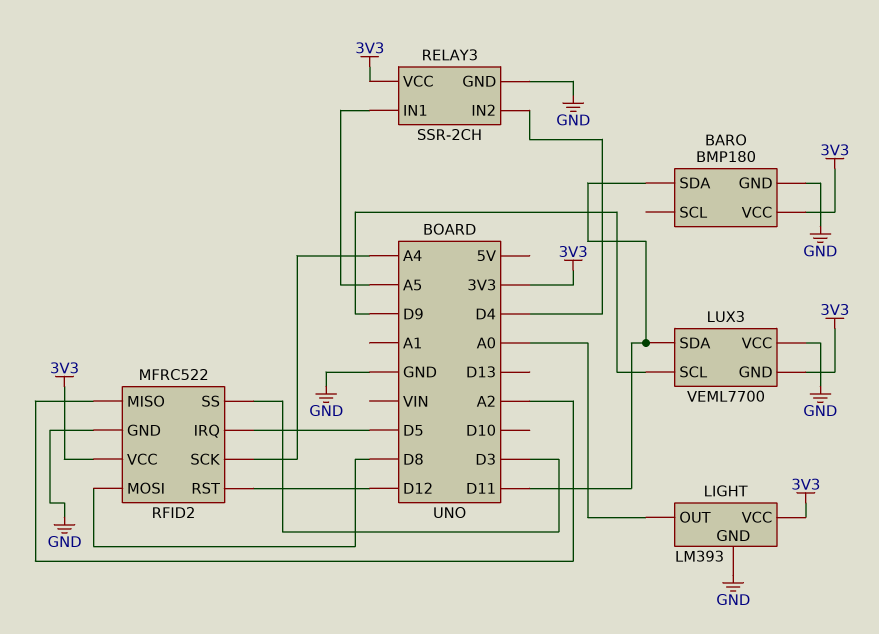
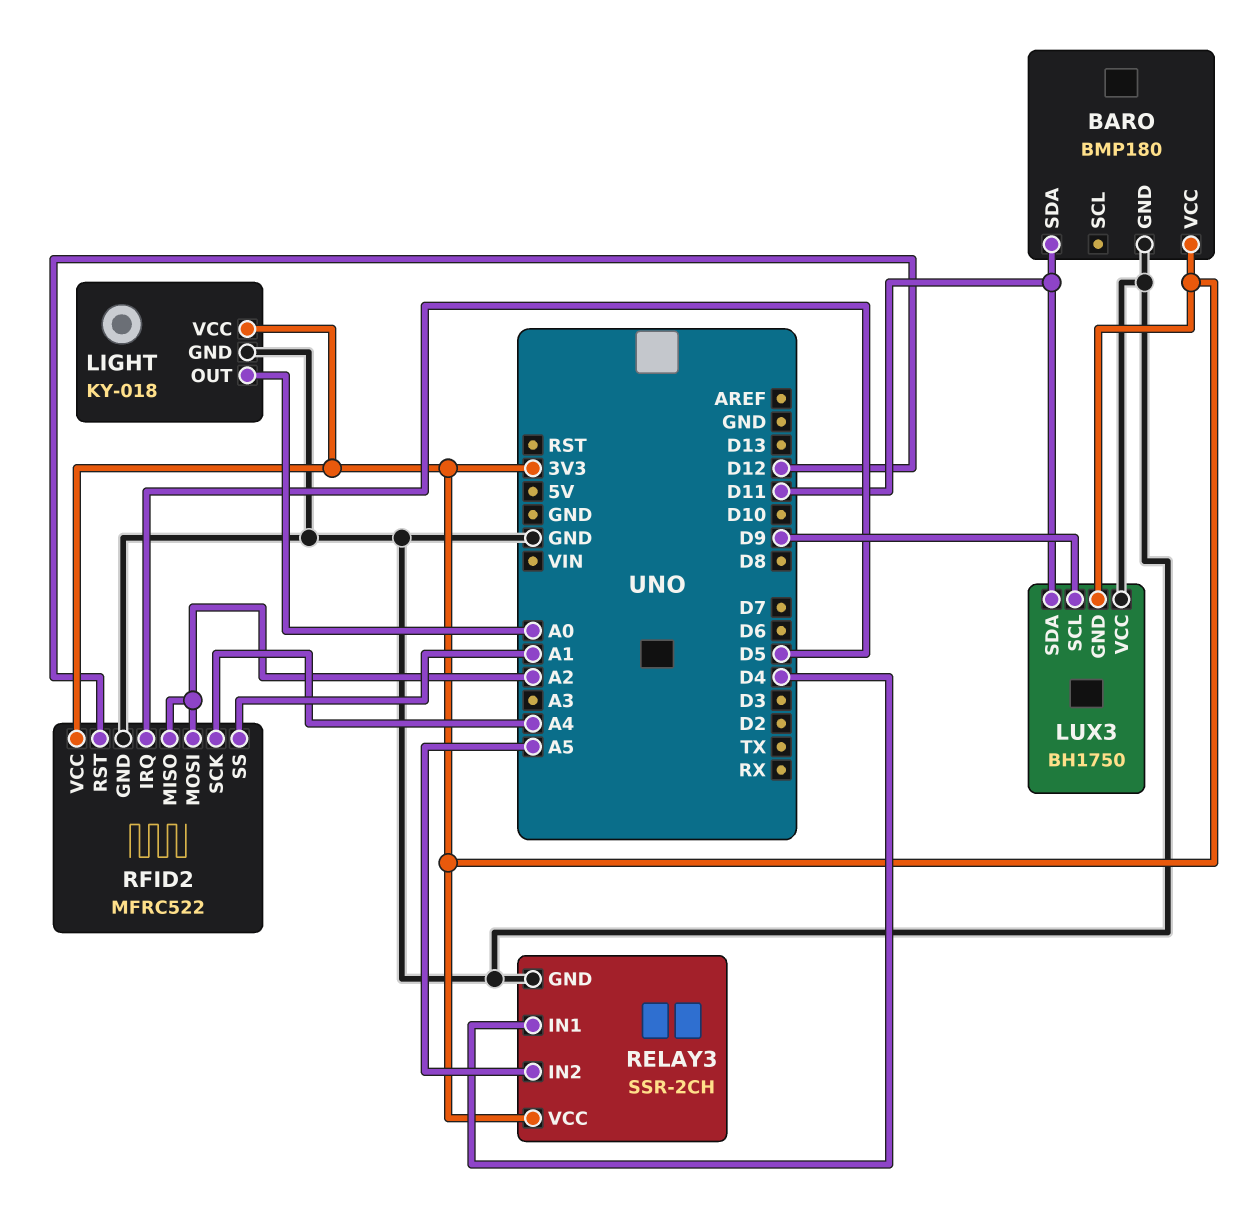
LIGHT: LM393 -> KY-018
LUX3: VEML7700 -> BH1750
RELAY3 pin IN1: A5 -> D4
RELAY3 pin IN2: D4 -> A5
RFID2 pin MOSI: D8 -> A2
RFID2 pin SS: D3 -> A1

